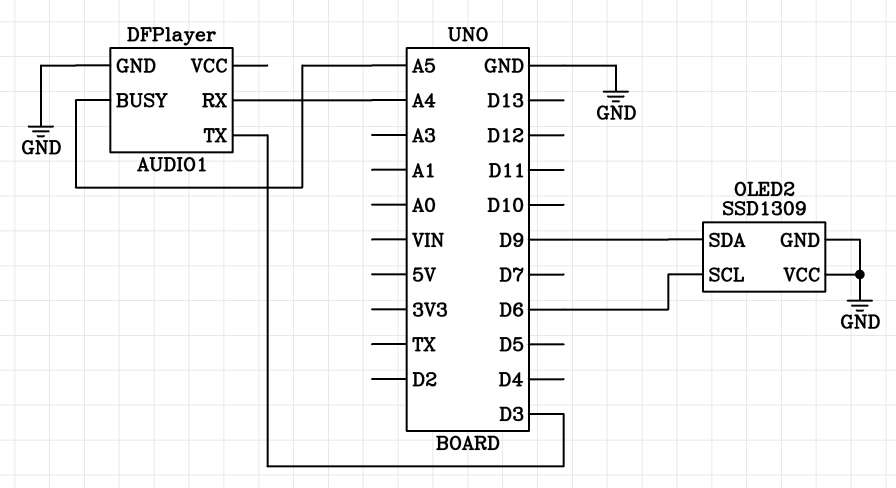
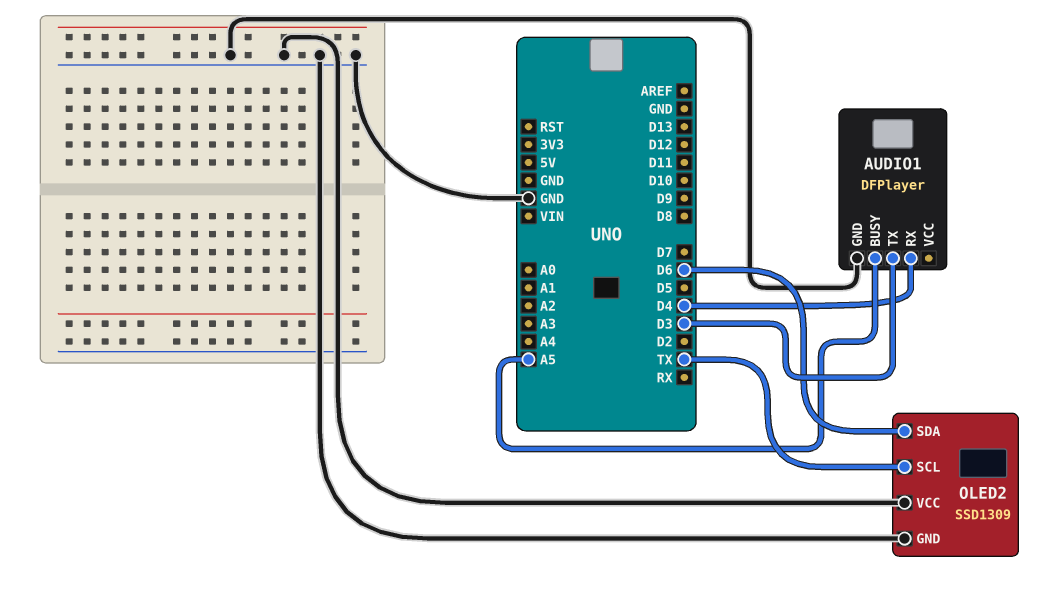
AUDIO1 pin RX: A4 -> D4
OLED2 pin SCL: D6 -> TX
OLED2 pin SDA: D9 -> D6

